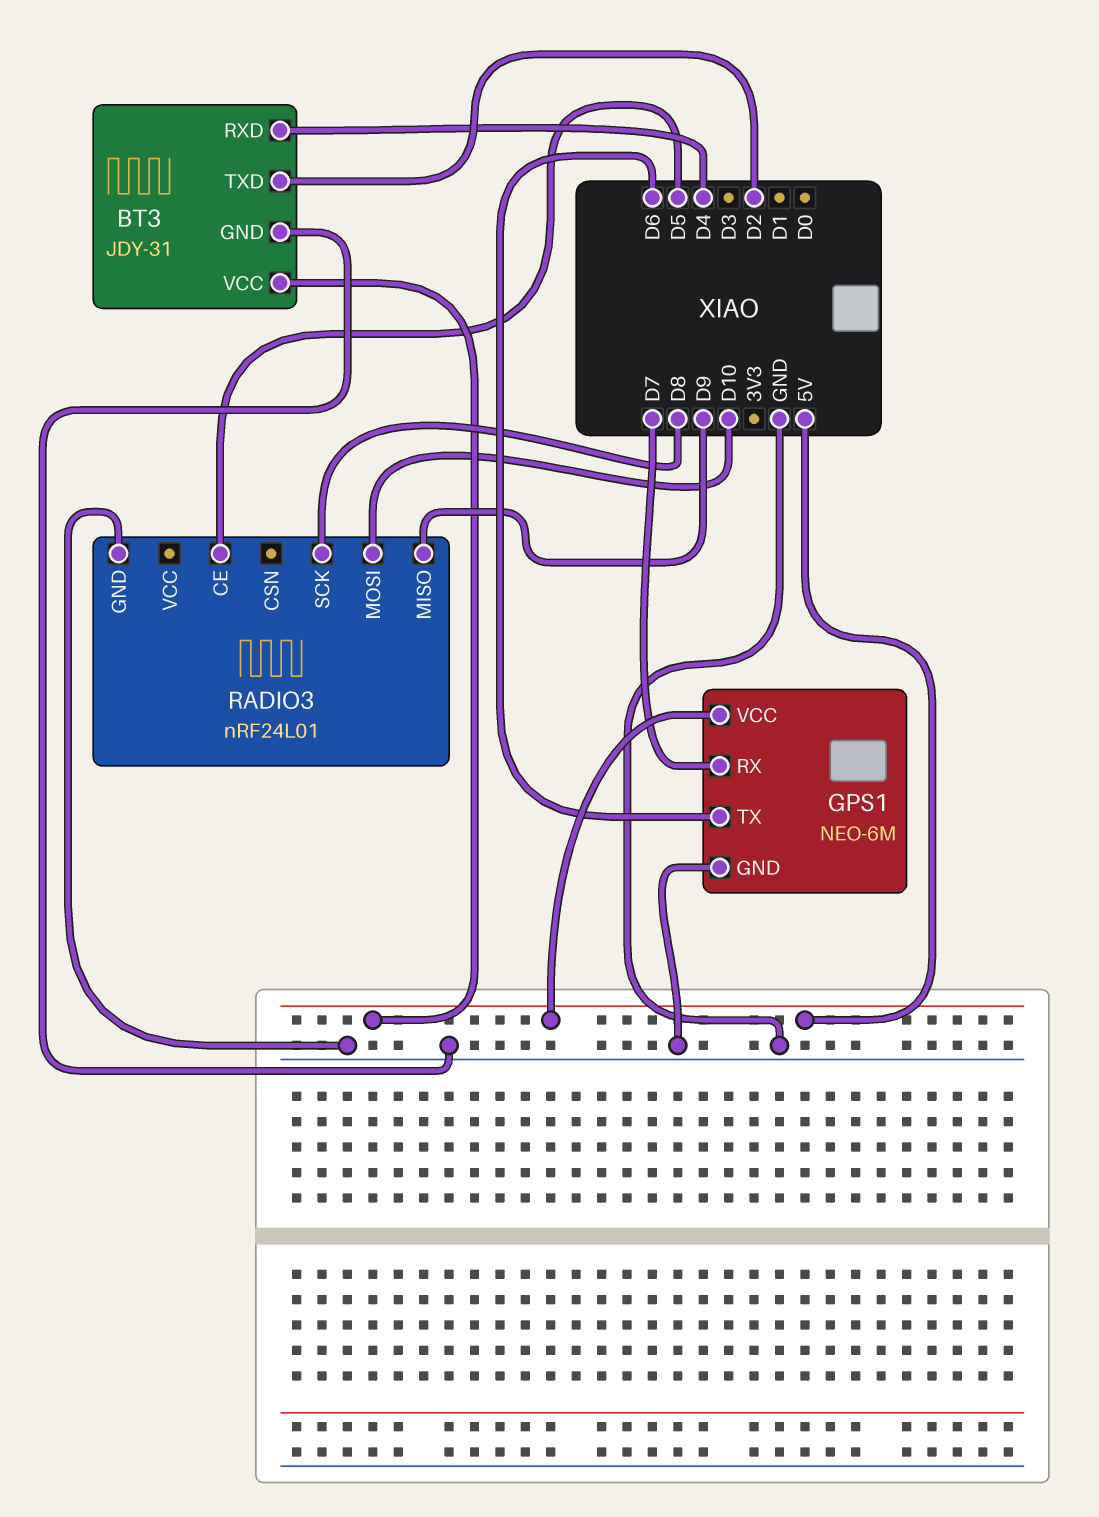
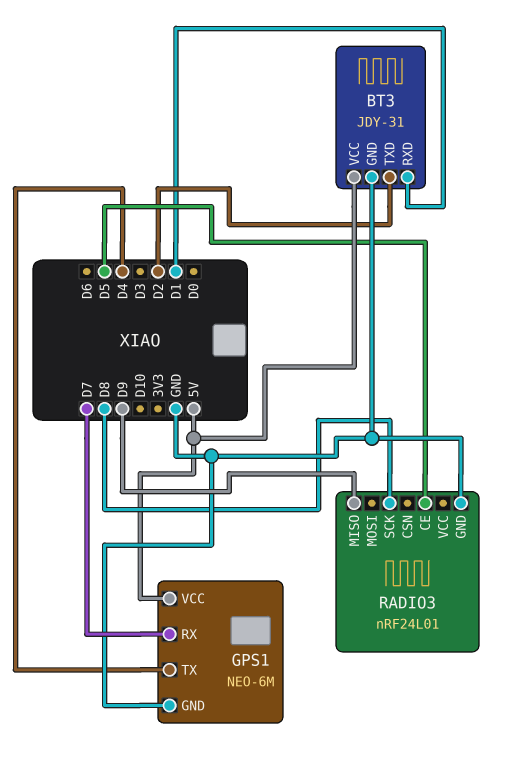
BT3 pin RXD: D4 -> D1
GPS1 pin TX: D6 -> D4
RADIO3 pin MOSI: D10 -> none

